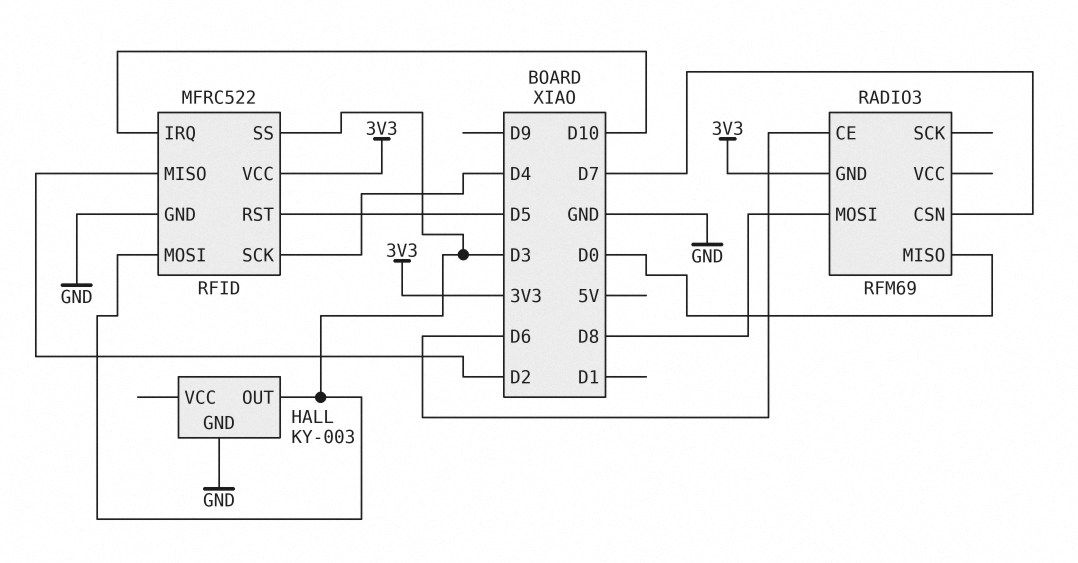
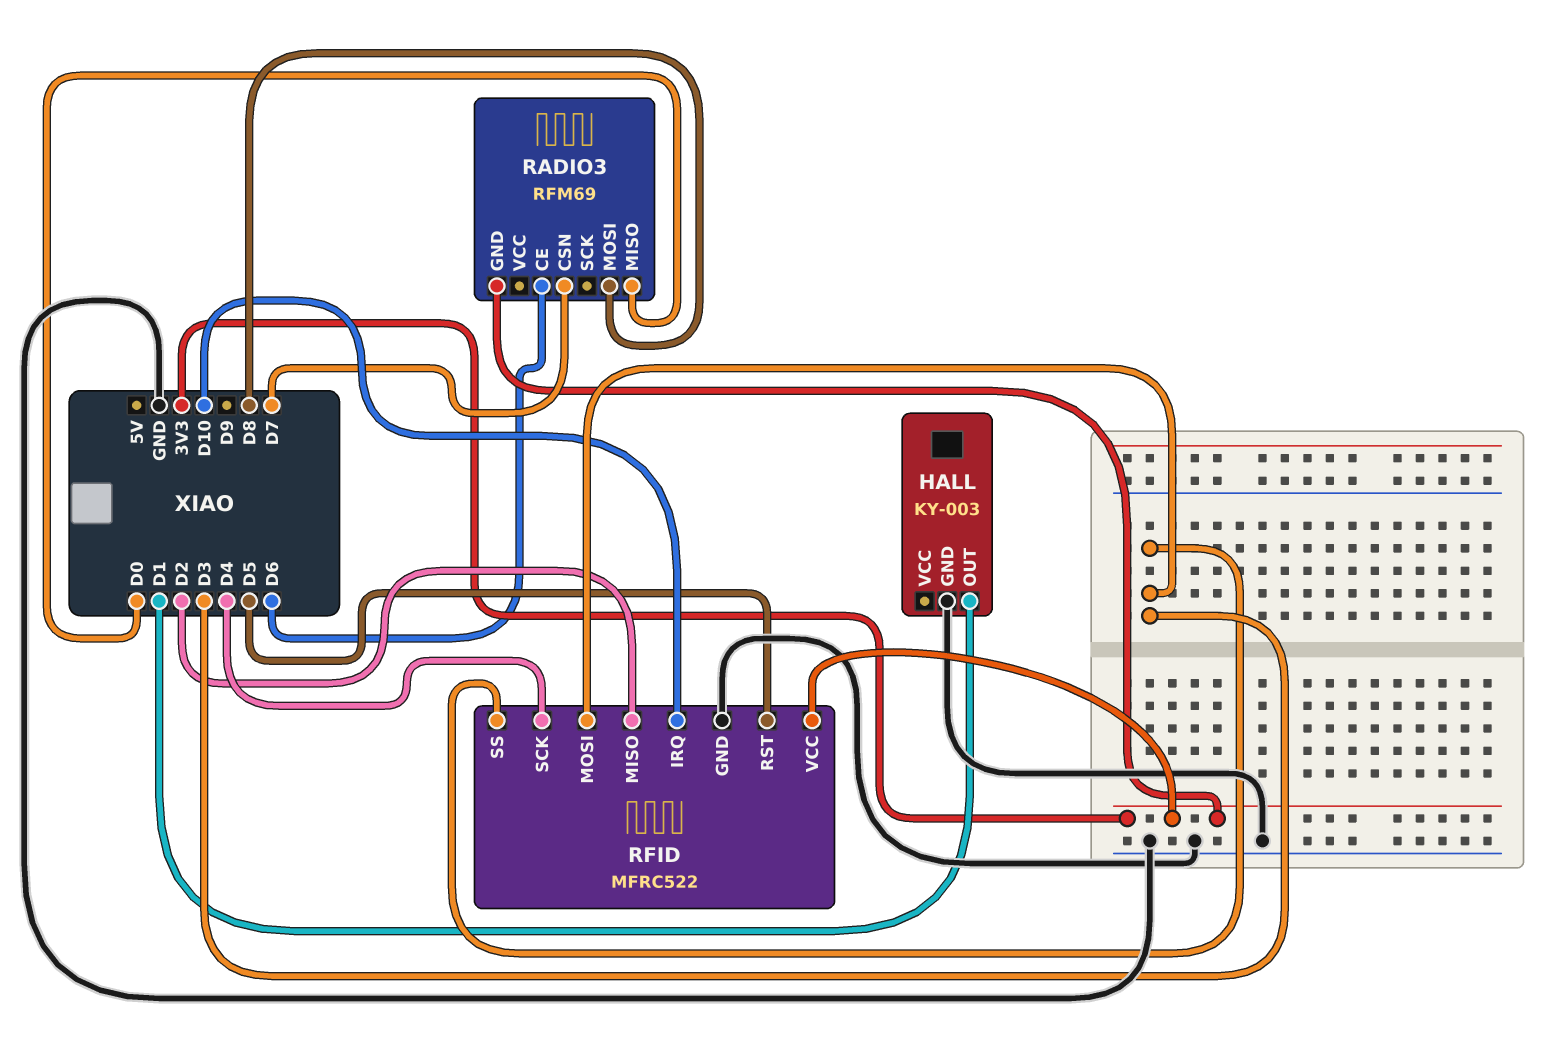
HALL pin OUT: D3 -> D1

